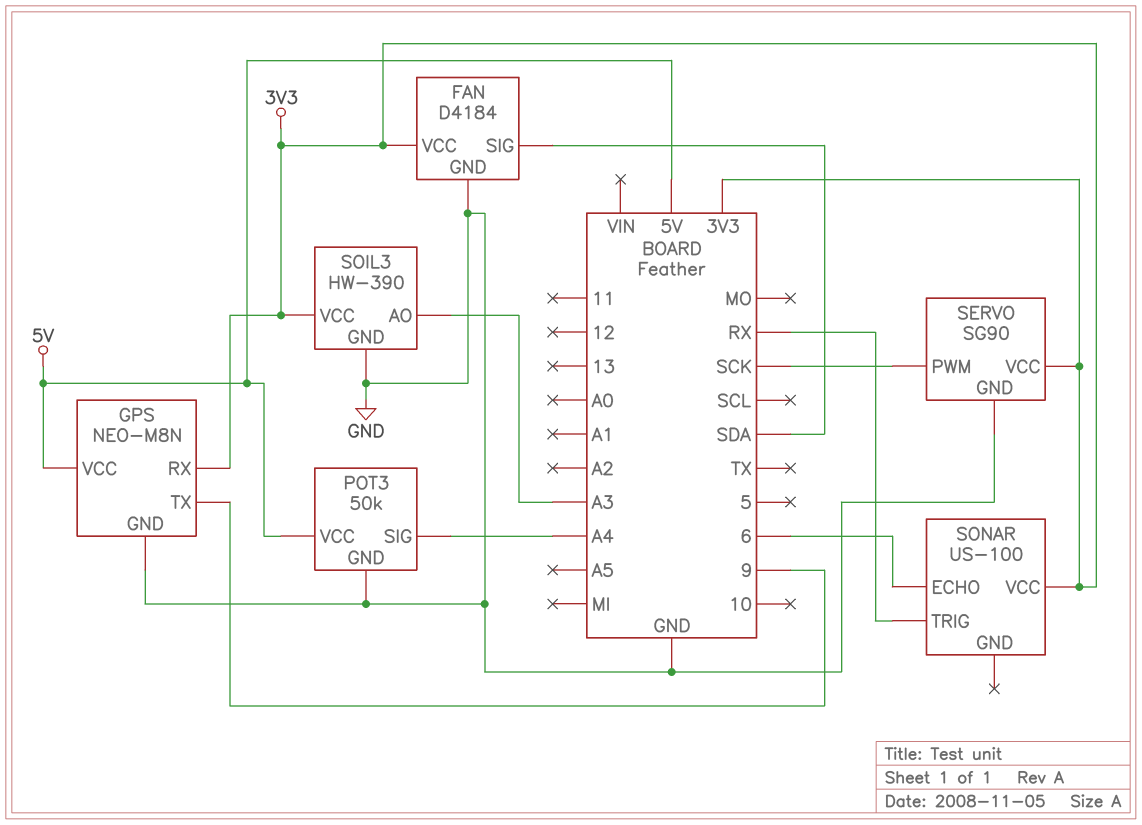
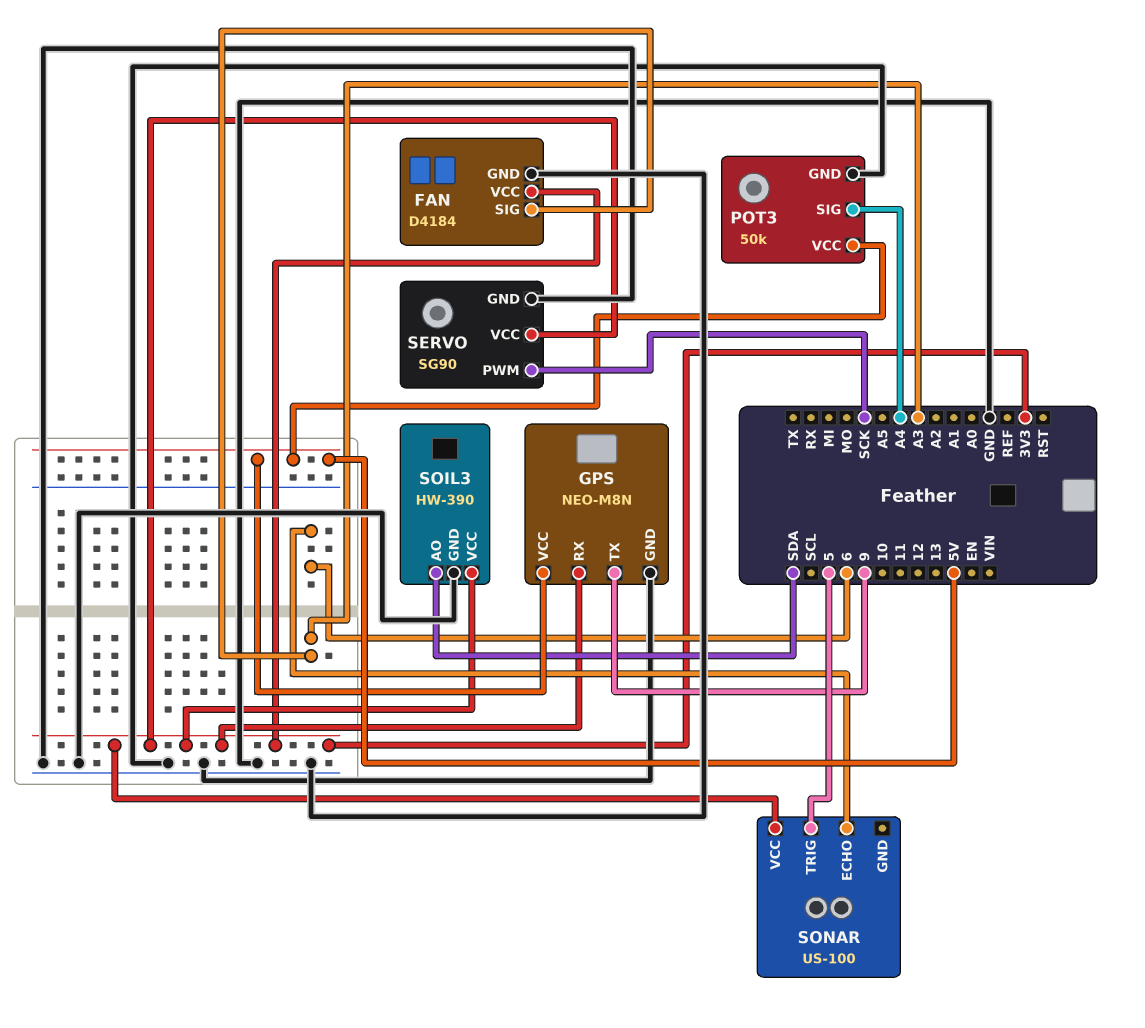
FAN pin SIG: SDA -> A3
SOIL3 pin AO: A3 -> SDA
SONAR pin TRIG: RX -> 5

